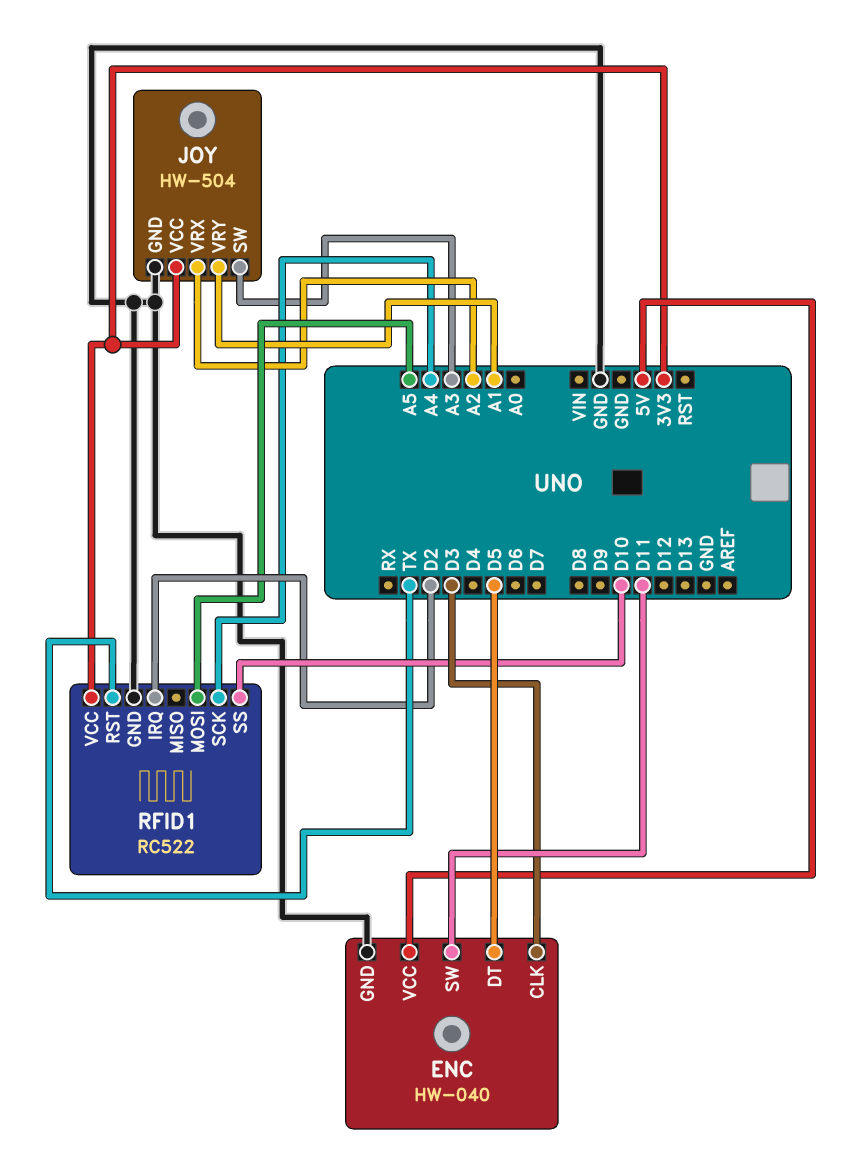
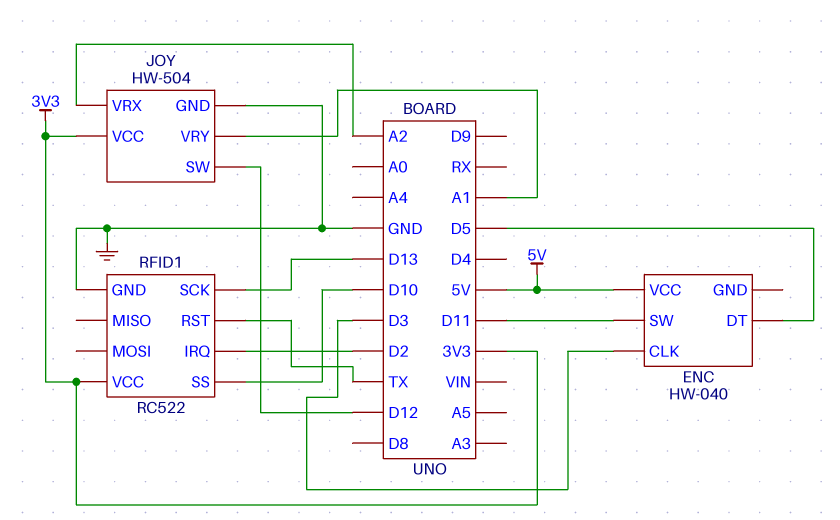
ENC pin GND: GND -> none
JOY pin SW: A3 -> D12
RFID1 pin MOSI: A5 -> none
RFID1 pin SCK: A4 -> D13

